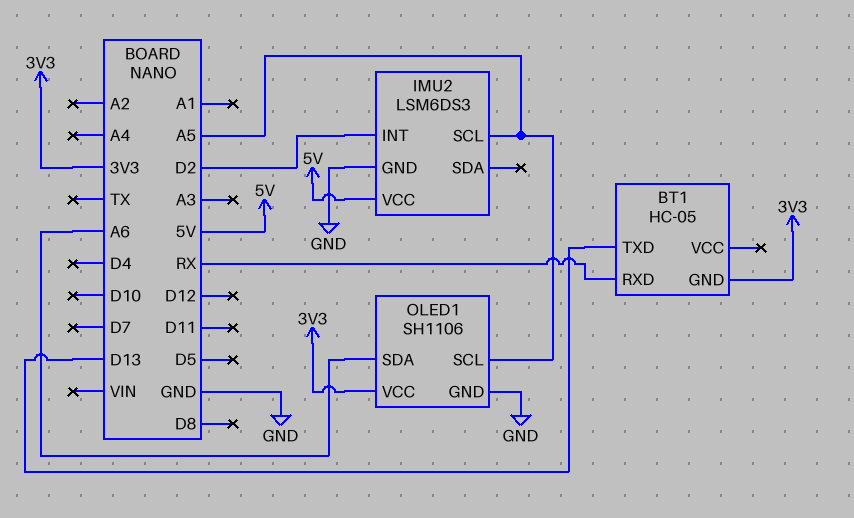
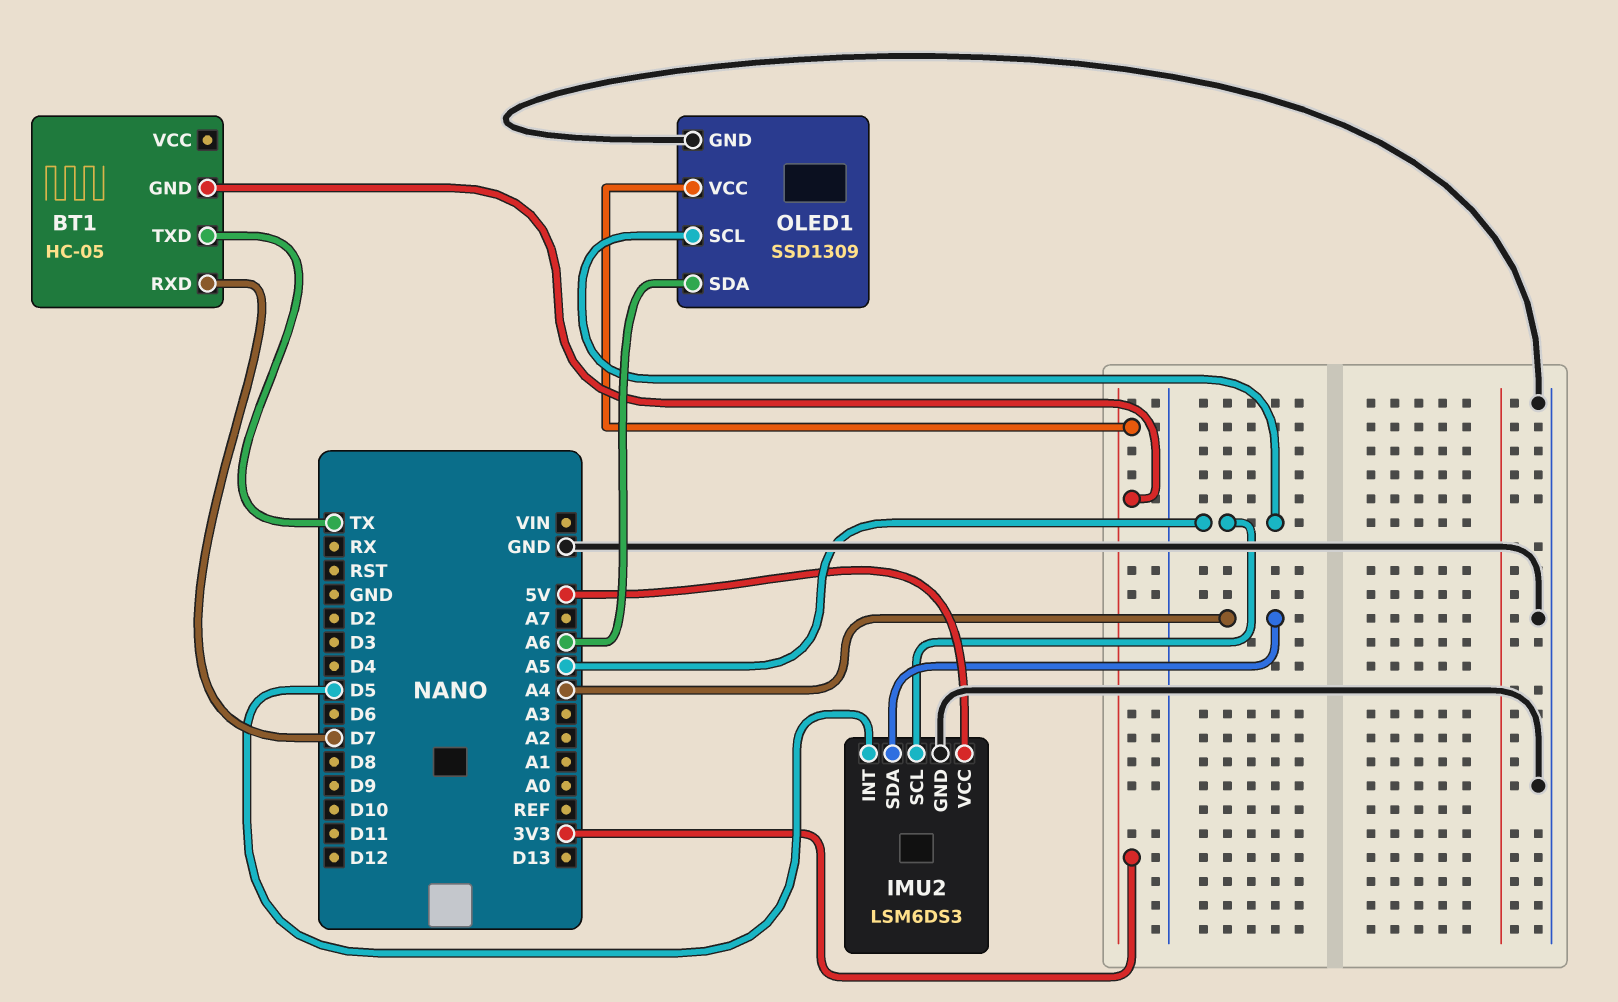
BT1 pin RXD: RX -> D7
BT1 pin TXD: D13 -> TX
IMU2 pin INT: D2 -> D5
IMU2 pin SDA: none -> A4
OLED1: SH1106 -> SSD1309

